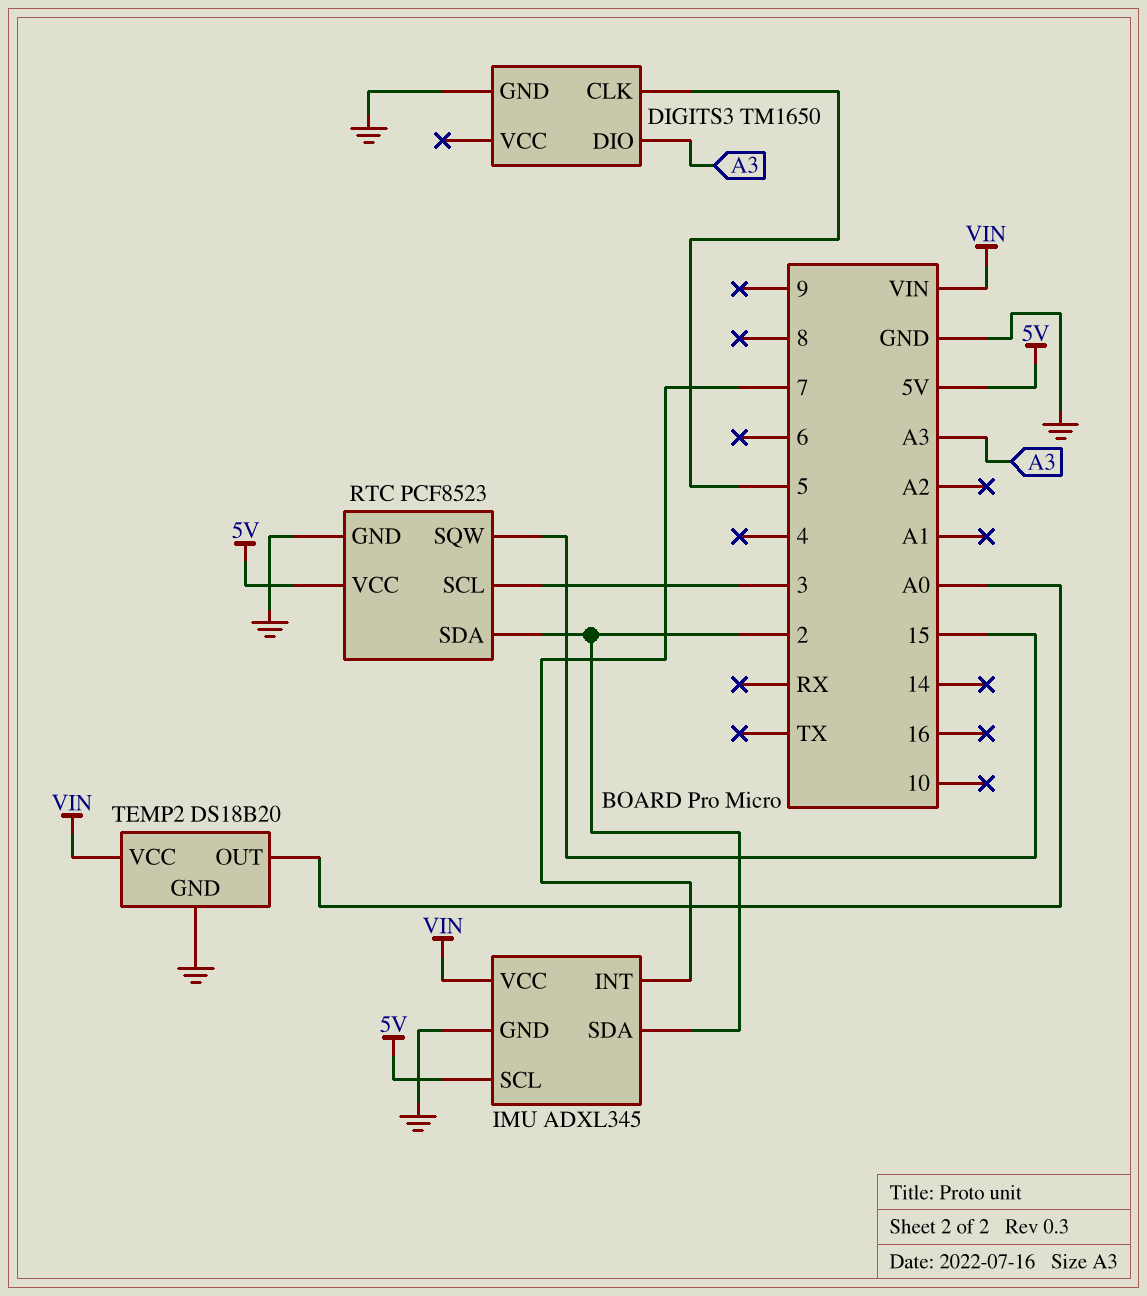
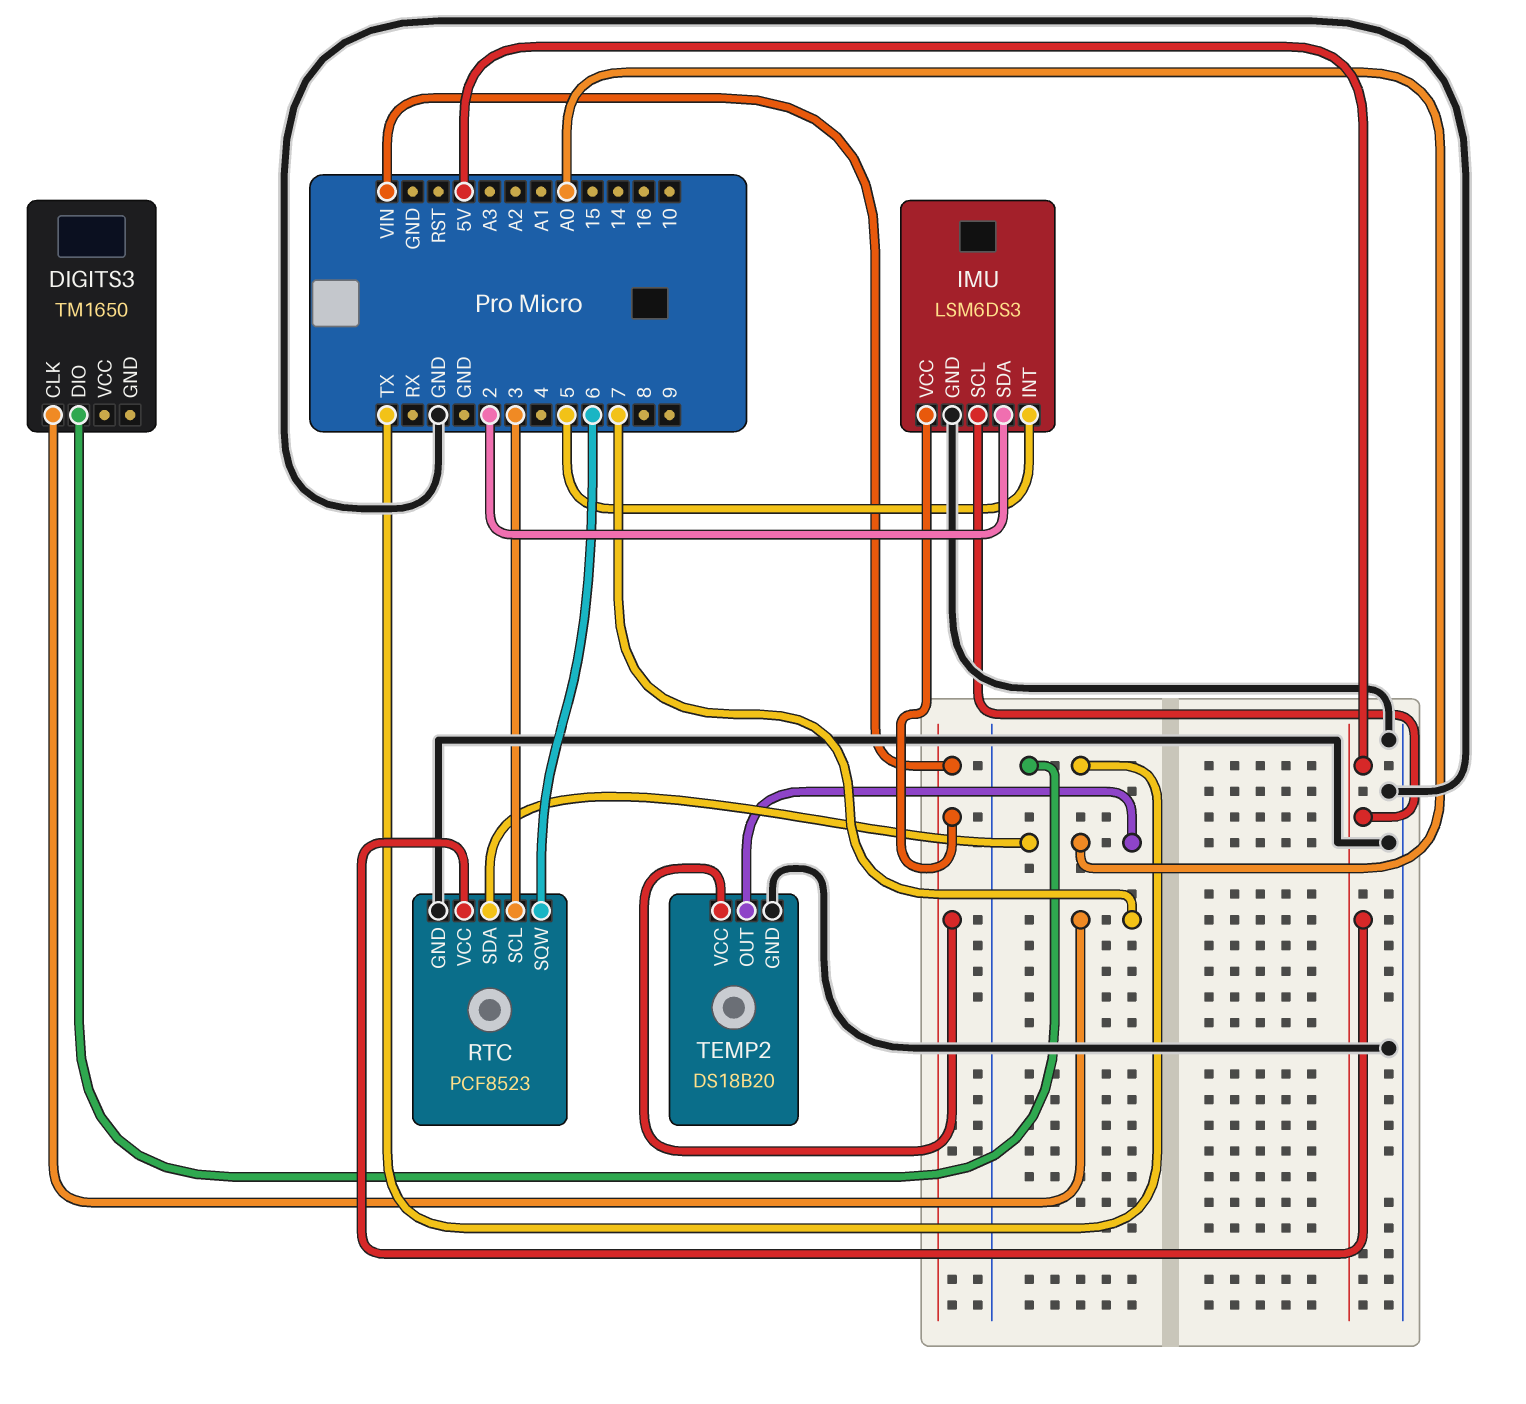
DIGITS3 pin CLK: 5 -> 7
DIGITS3 pin DIO: A3 -> TX
DIGITS3 pin GND: GND -> none
IMU: ADXL345 -> LSM6DS3
IMU pin INT: 7 -> 5
RTC pin SDA: 2 -> A0
RTC pin SQW: 15 -> 6

